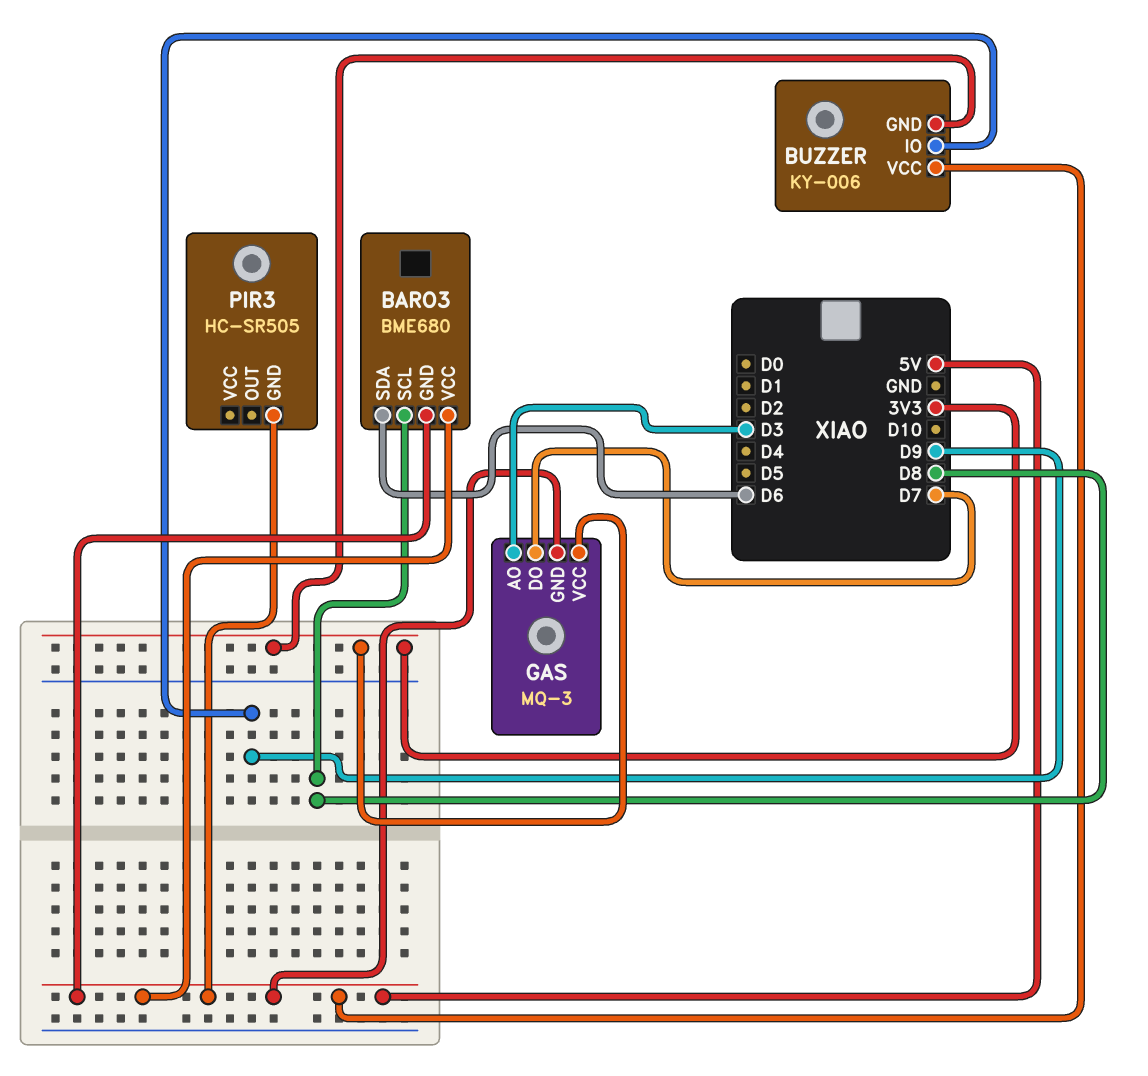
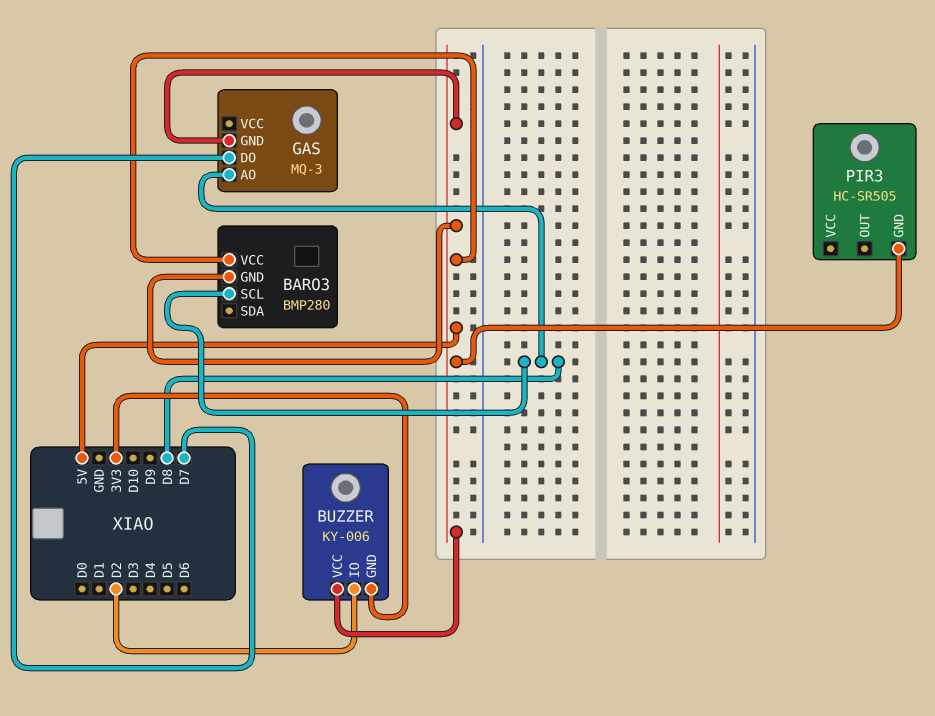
BARO3: BME680 -> BMP280
BARO3 pin SDA: D6 -> none
BUZZER pin IO: D9 -> D2
GAS pin AO: D3 -> D8
GAS pin VCC: 3V3 -> none

